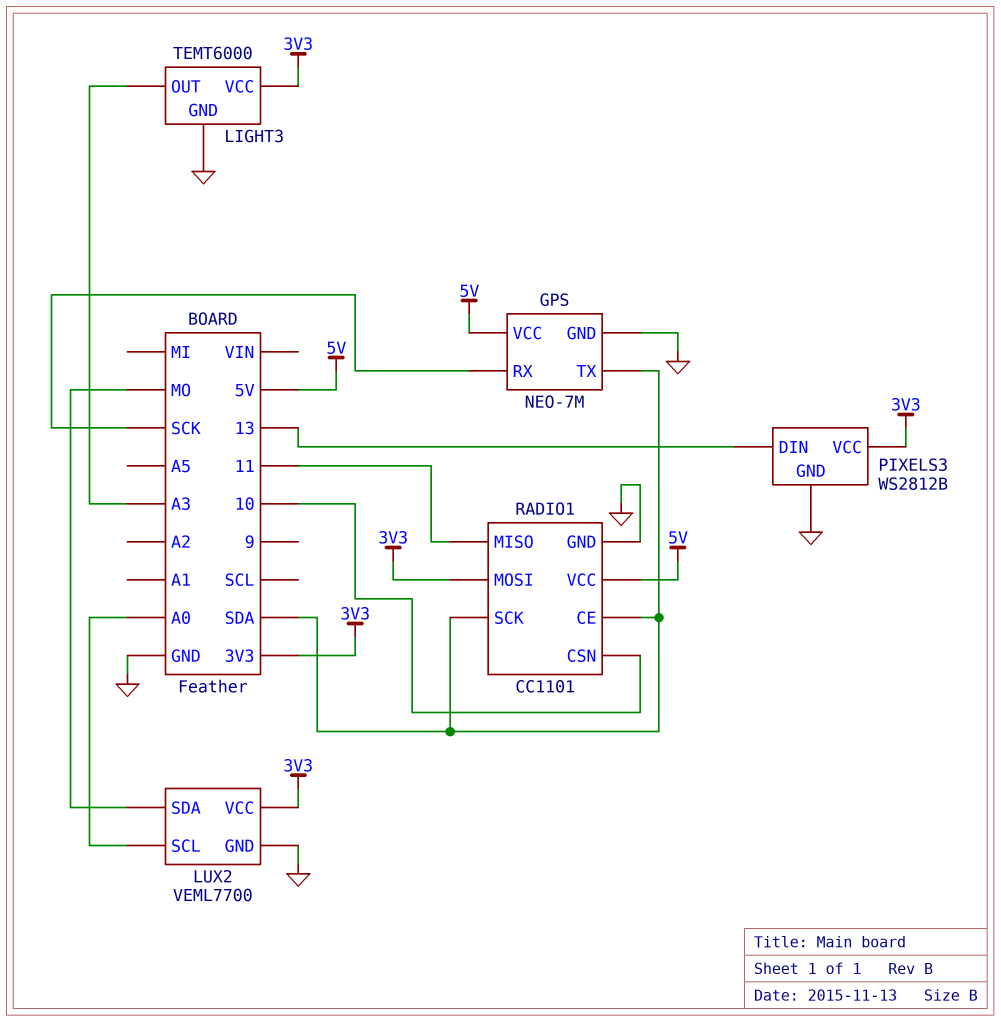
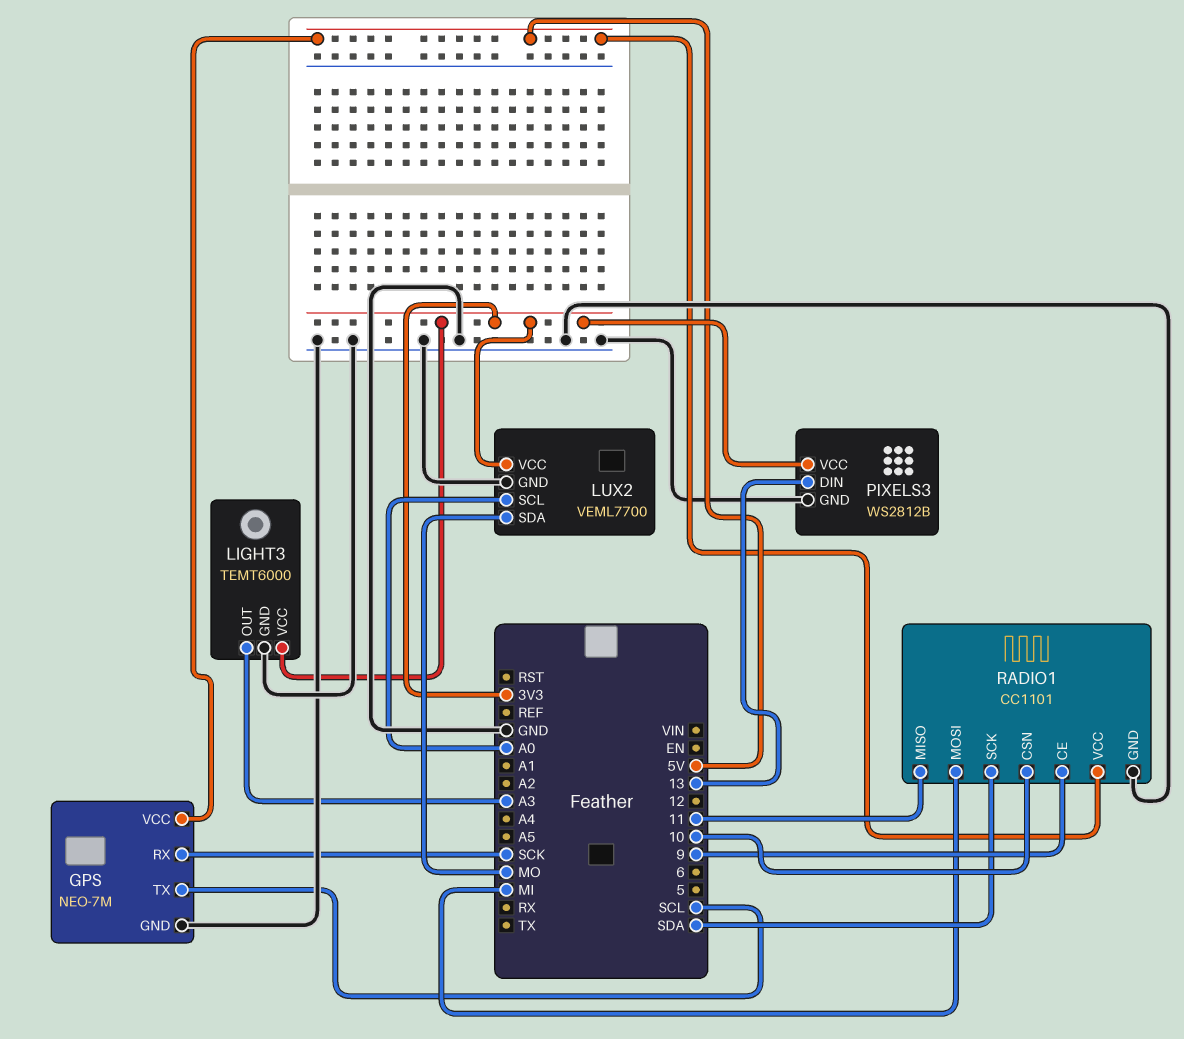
GPS pin TX: SDA -> SCL
RADIO1 pin CE: SDA -> 9
RADIO1 pin MOSI: 3V3 -> MI

